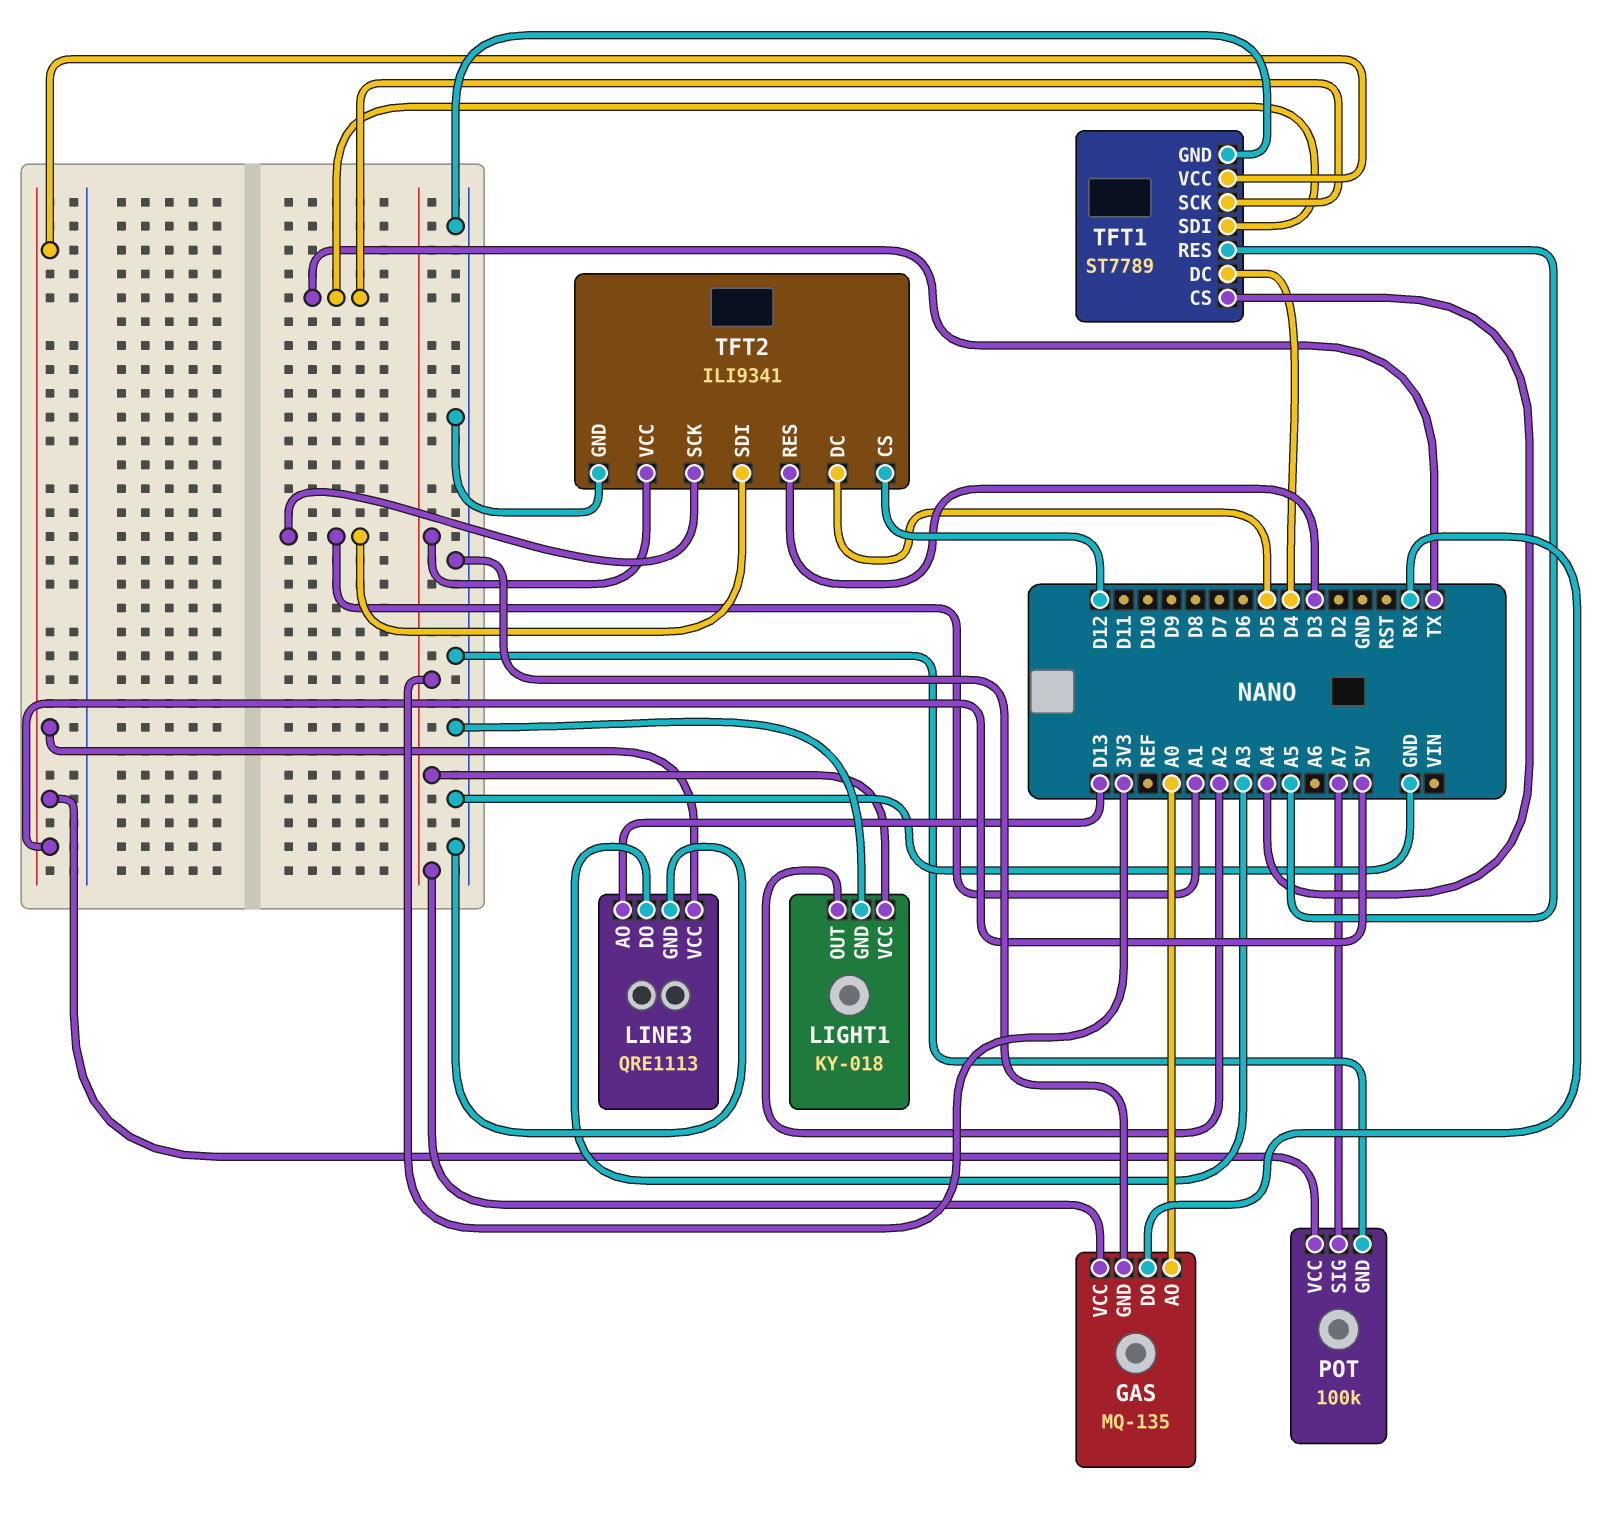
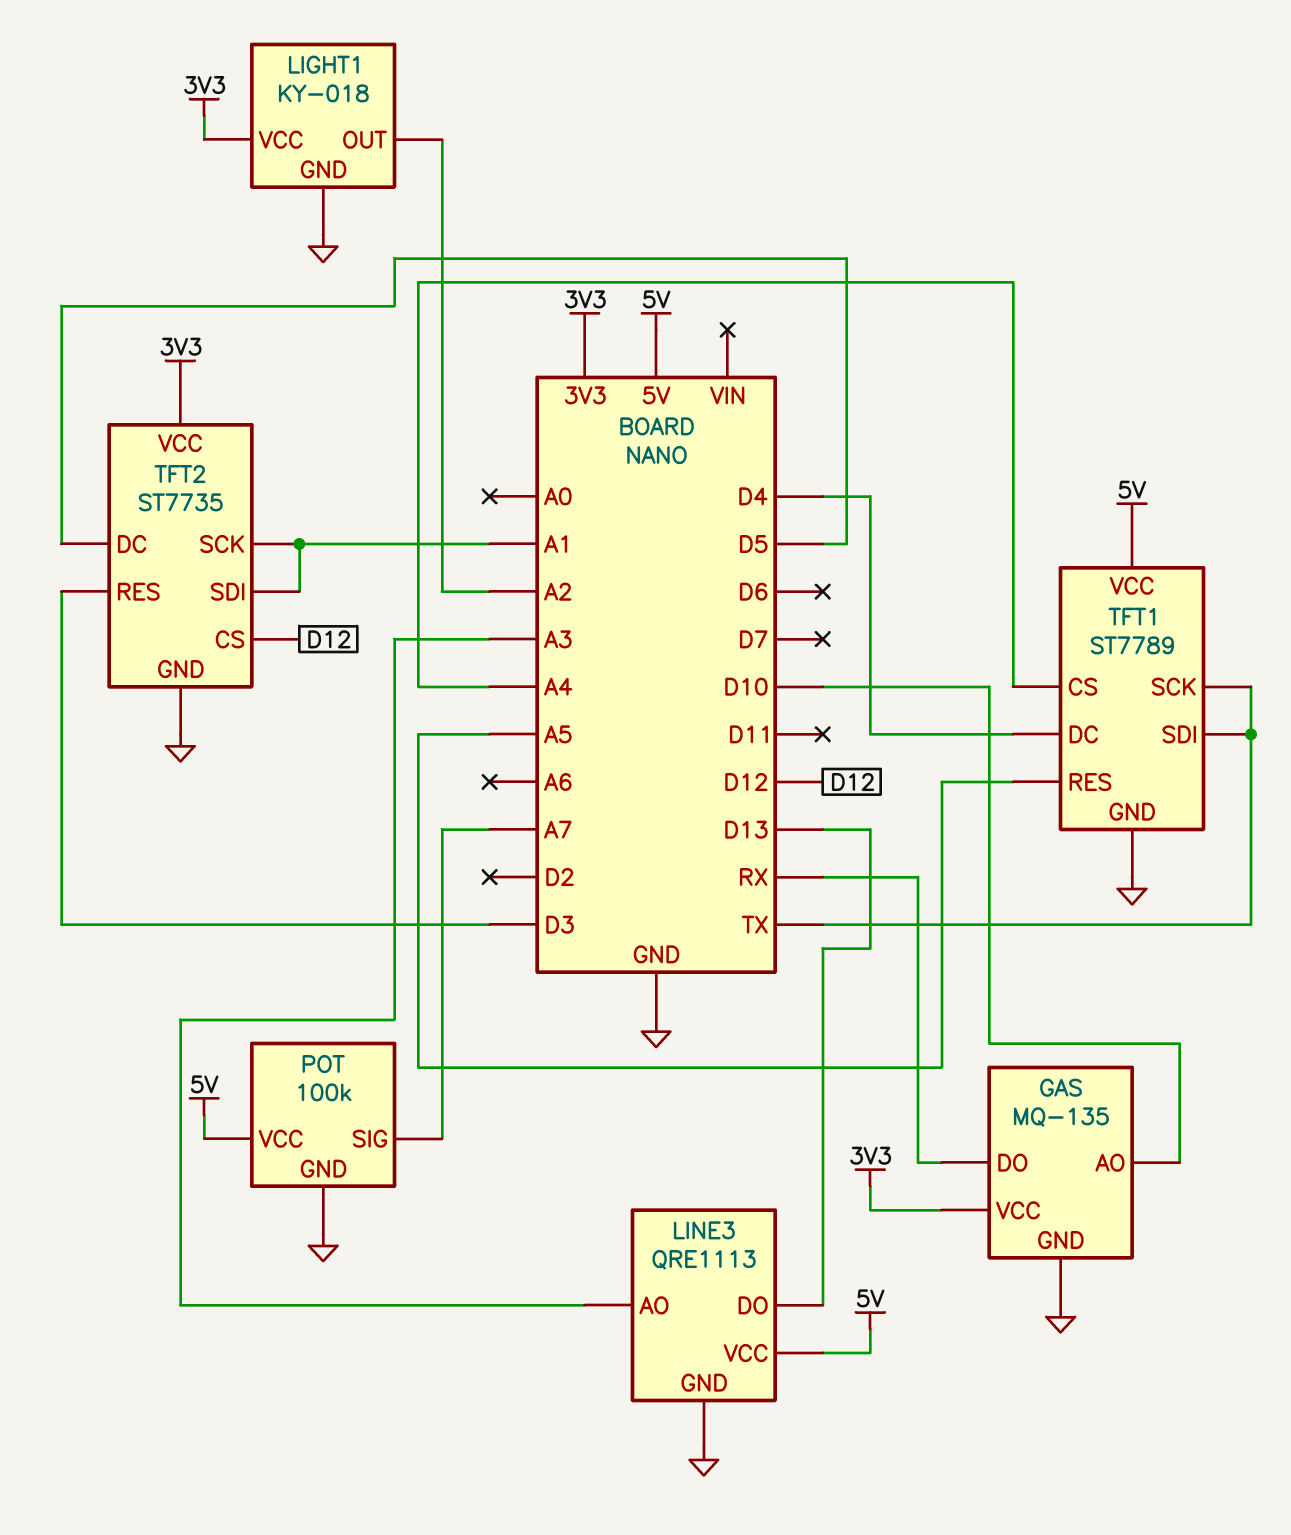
GAS pin AO: A0 -> D10
LINE3 pin AO: D13 -> A3
LINE3 pin DO: A3 -> D13
TFT2: ILI9341 -> ST7735

